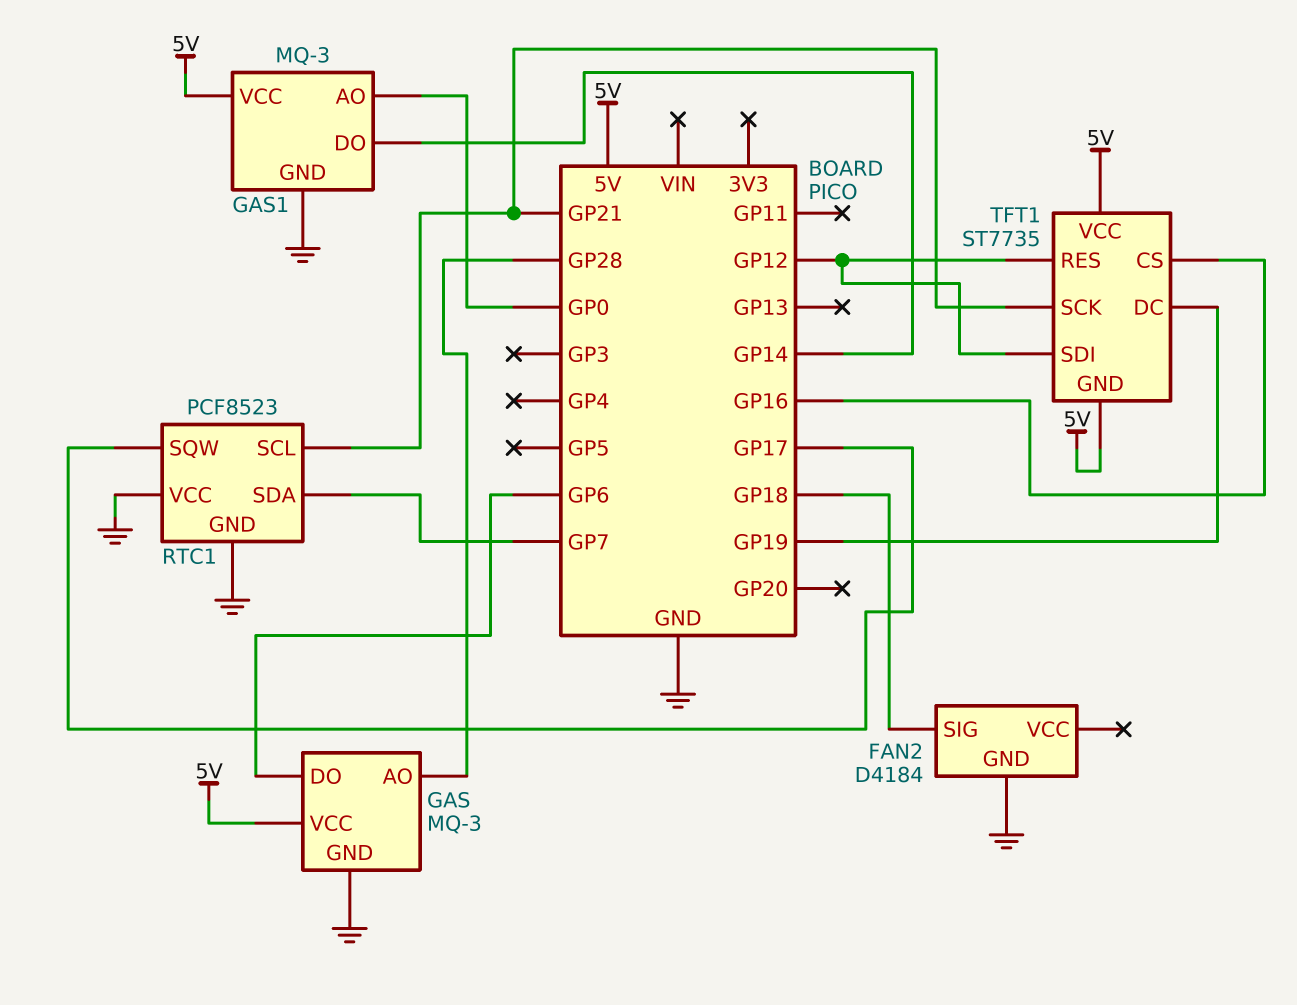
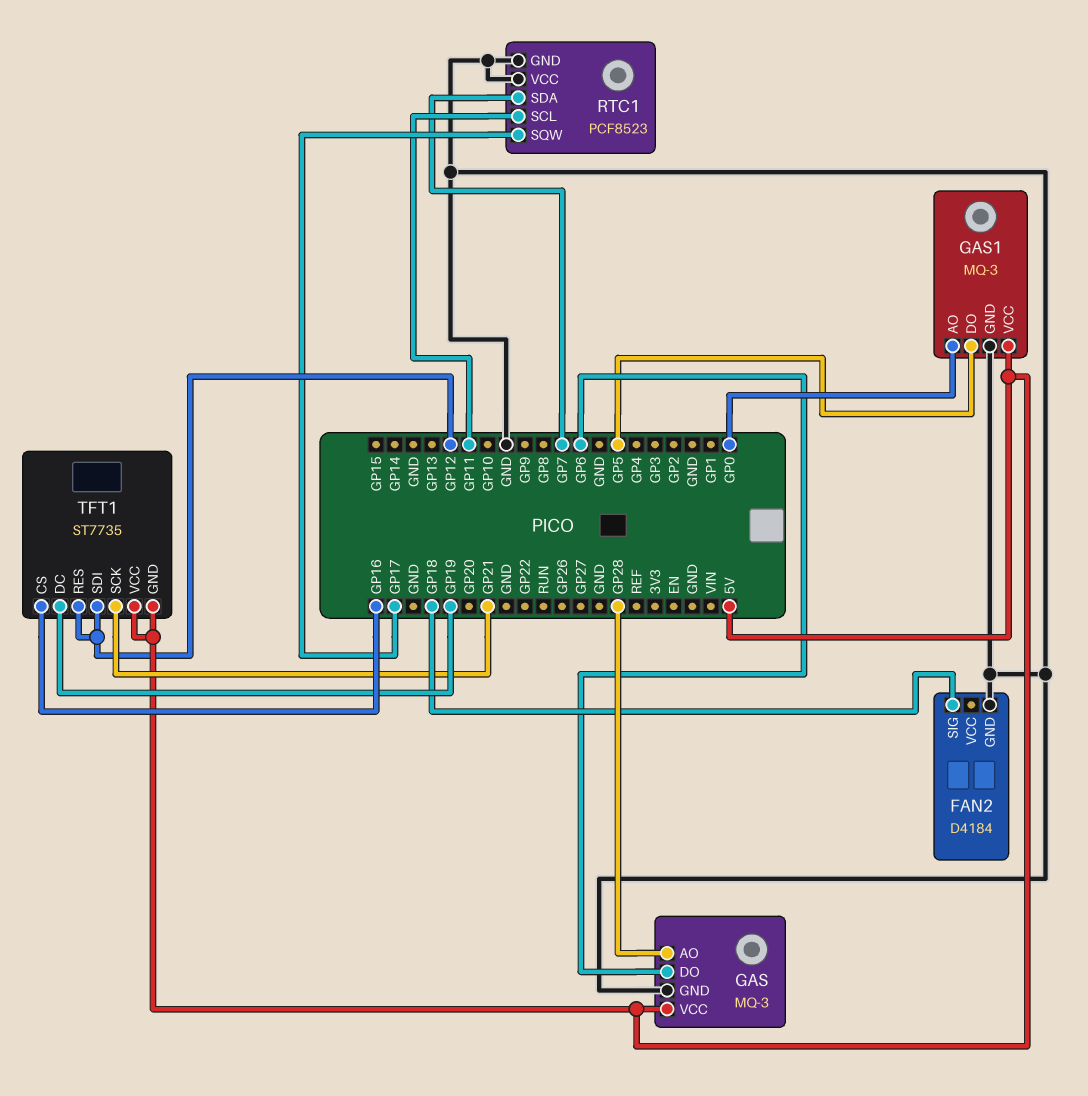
GAS1 pin DO: GP14 -> GP5
RTC1 pin SCL: GP21 -> GP11

